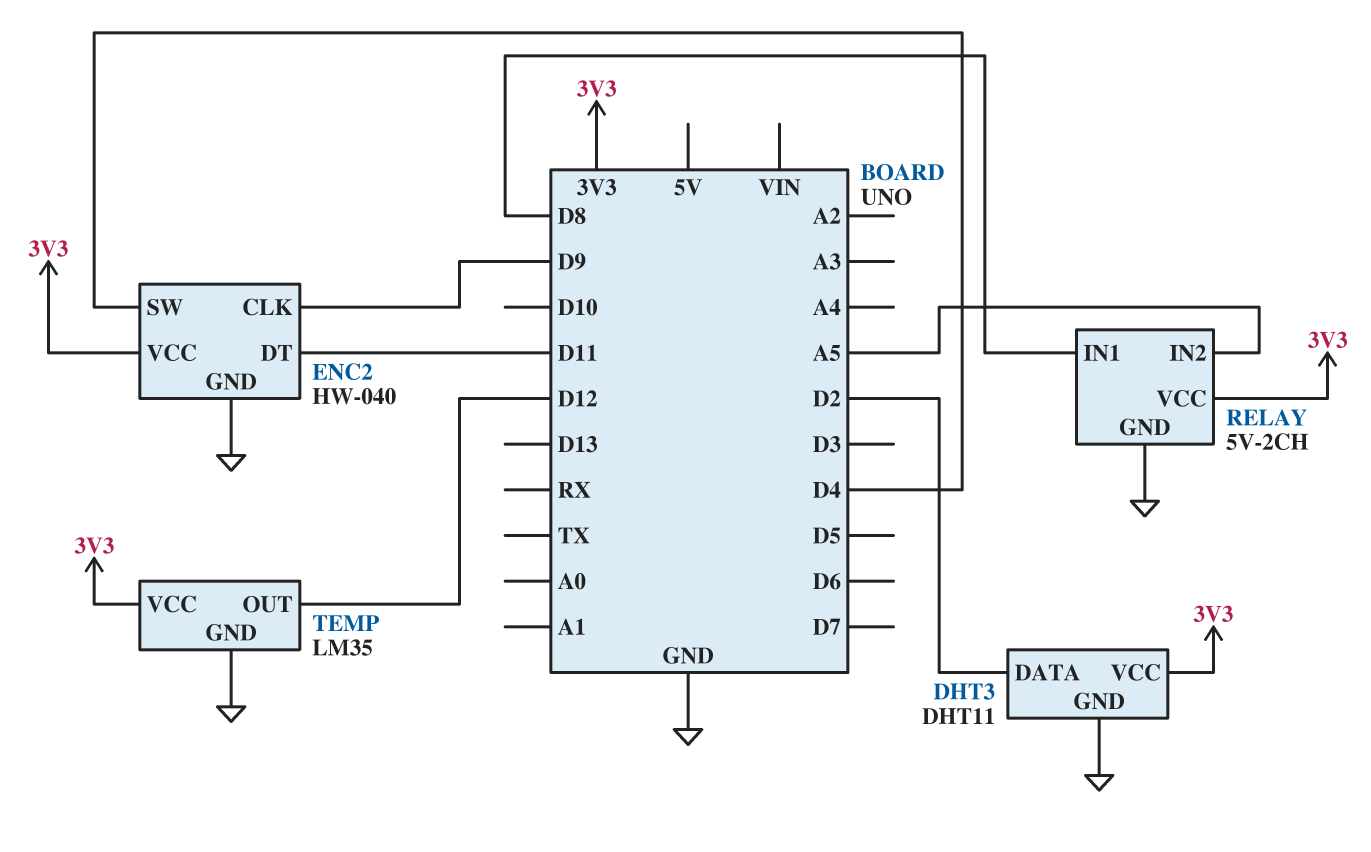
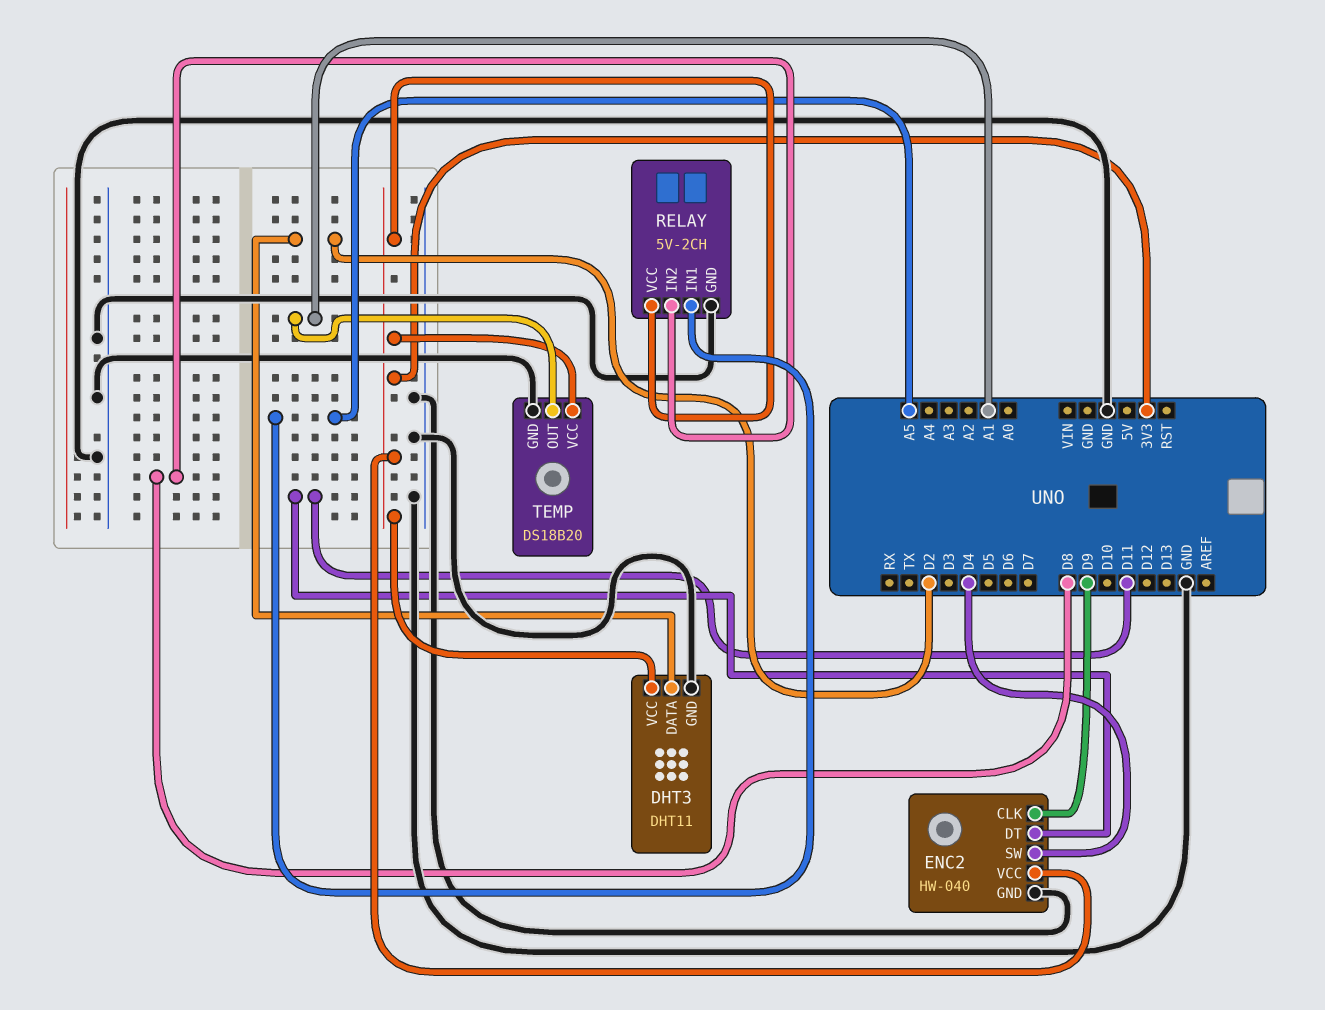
RELAY pin IN1: D8 -> A5
RELAY pin IN2: A5 -> D8
TEMP: LM35 -> DS18B20
TEMP pin OUT: D12 -> A1

